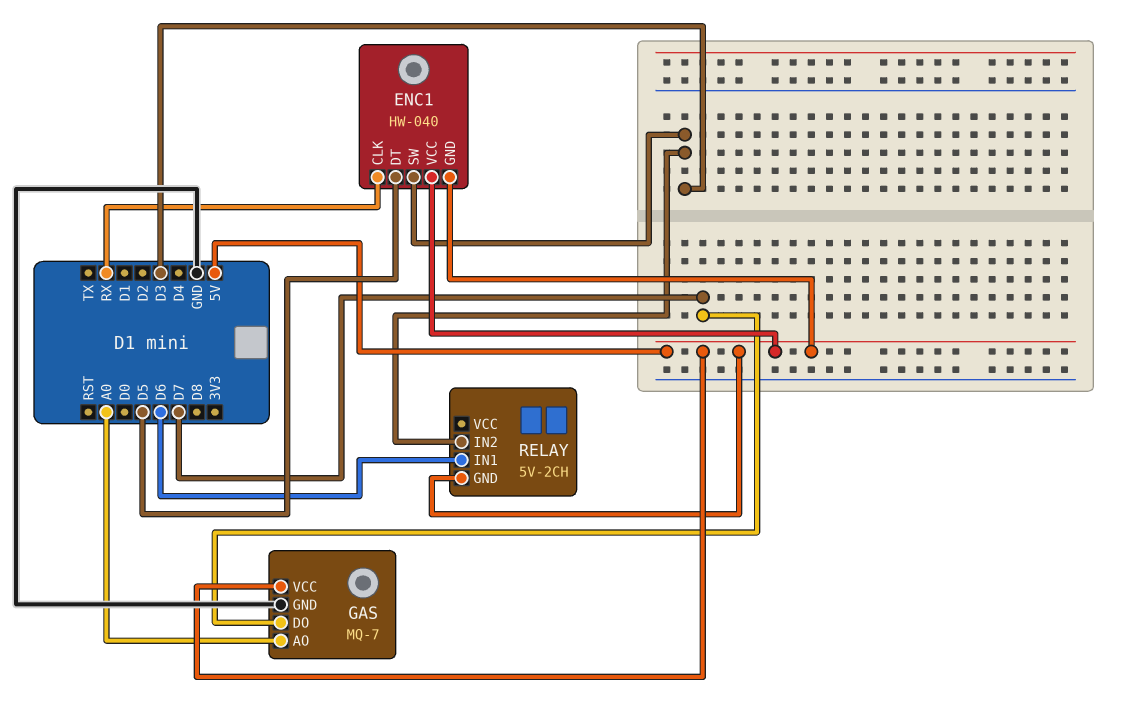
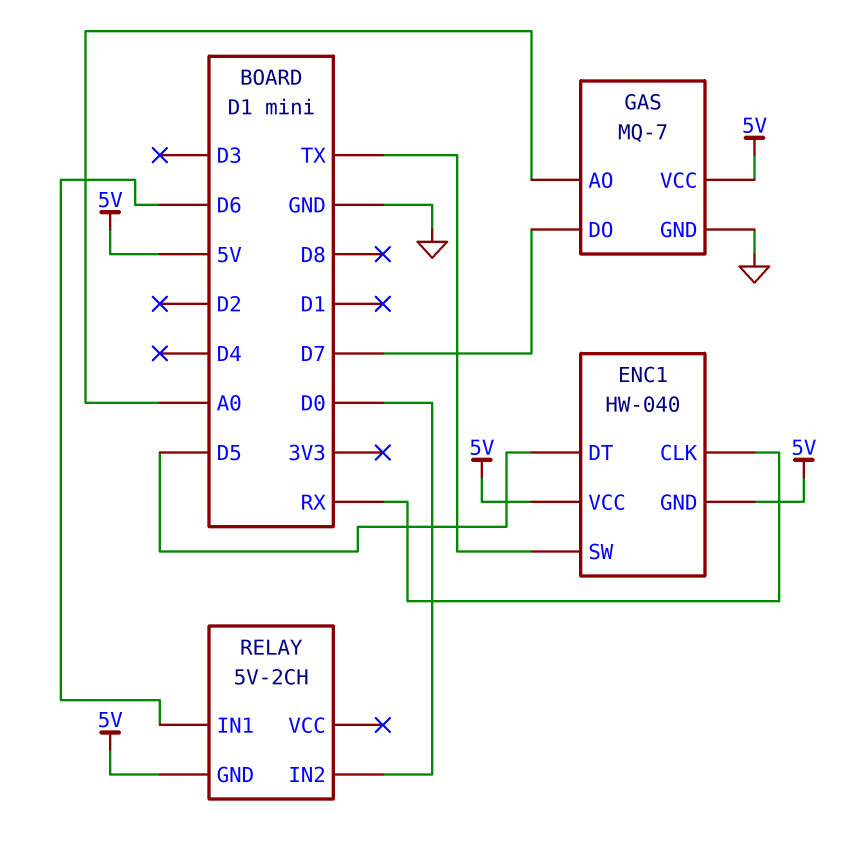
ENC1 pin SW: D3 -> TX
RELAY pin IN2: D3 -> D0

